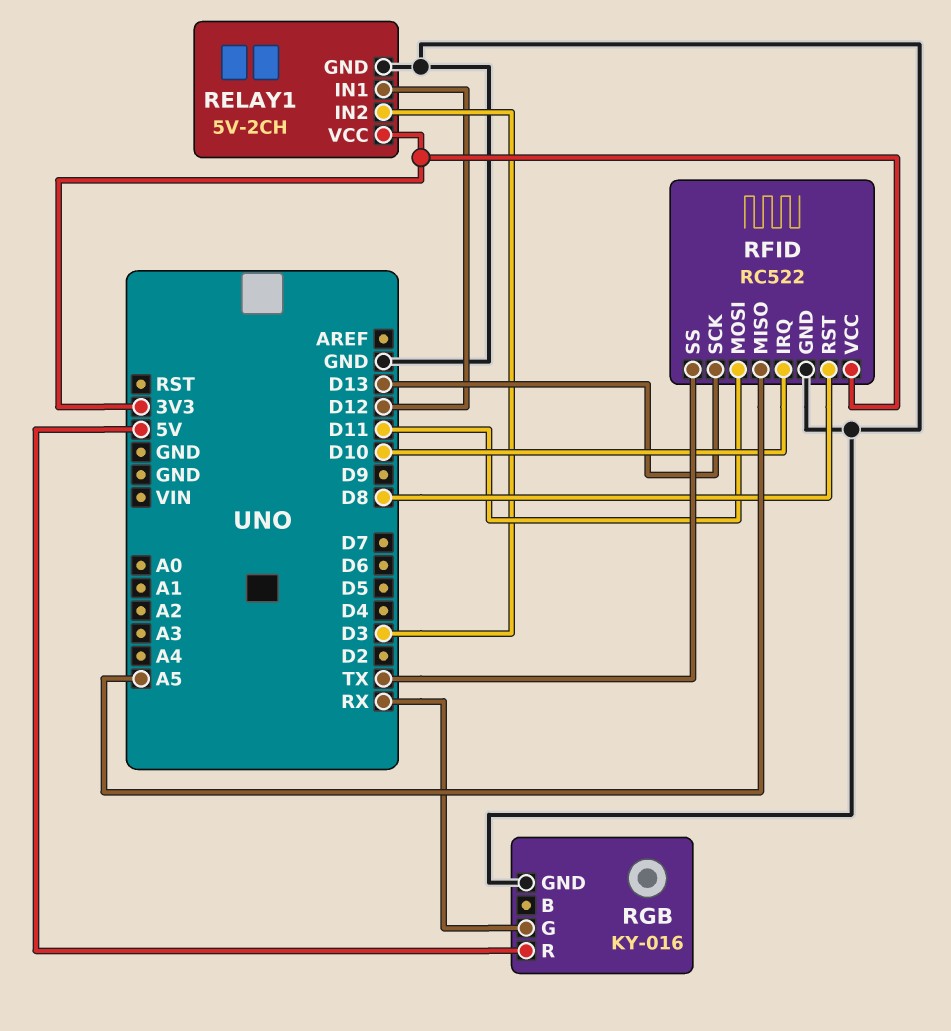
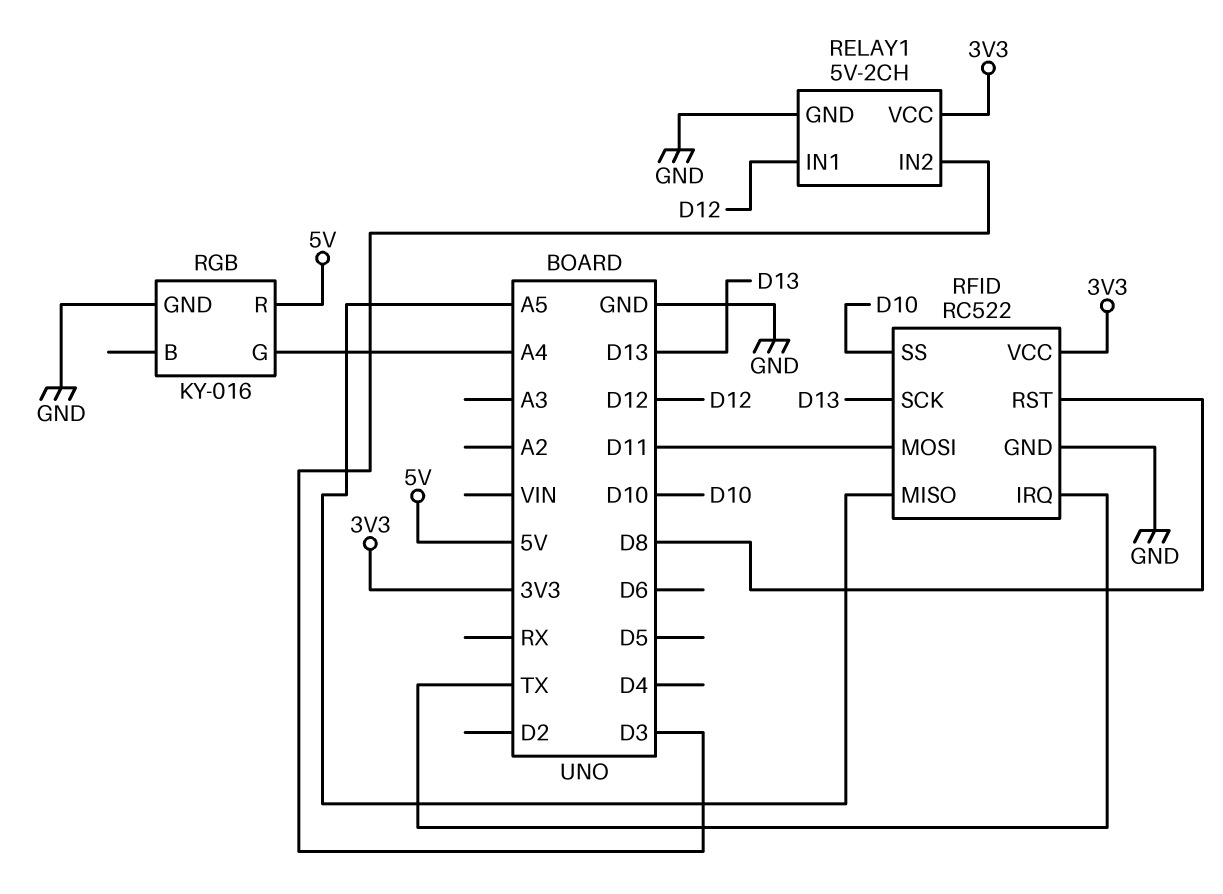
RFID pin IRQ: D10 -> TX
RFID pin SS: TX -> D10
RGB pin G: RX -> A4

